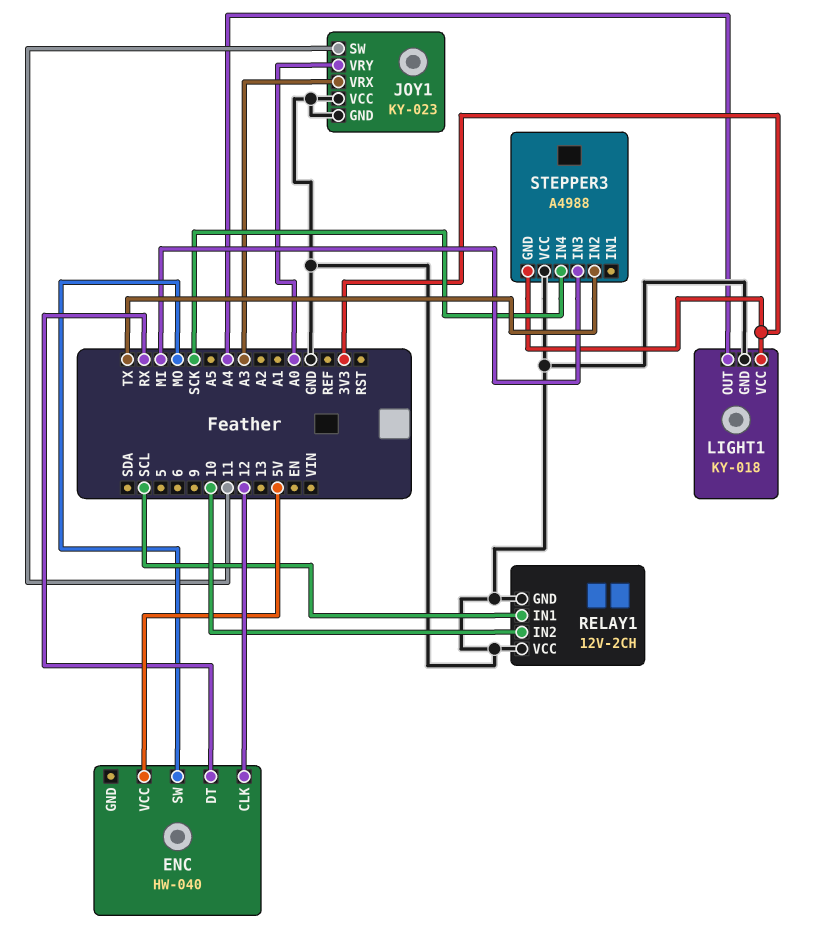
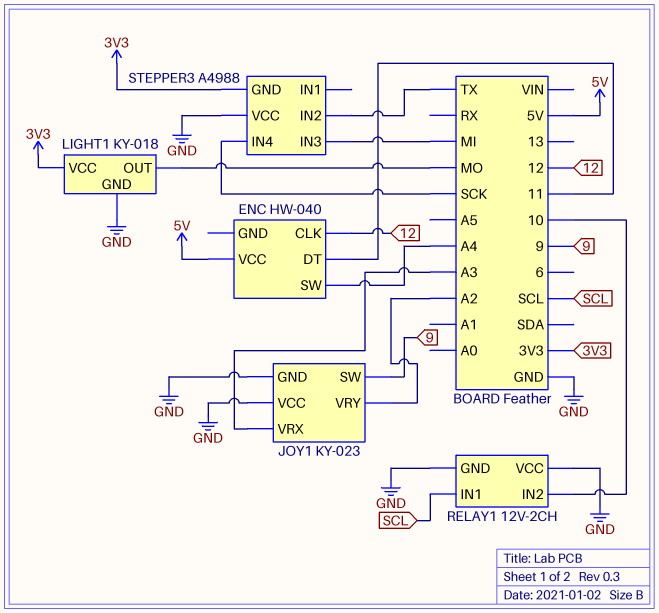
ENC pin DT: RX -> 11
ENC pin SW: MO -> A4
JOY1 pin SW: 11 -> 9
JOY1 pin VRY: A0 -> A2
LIGHT1 pin OUT: A4 -> MO

